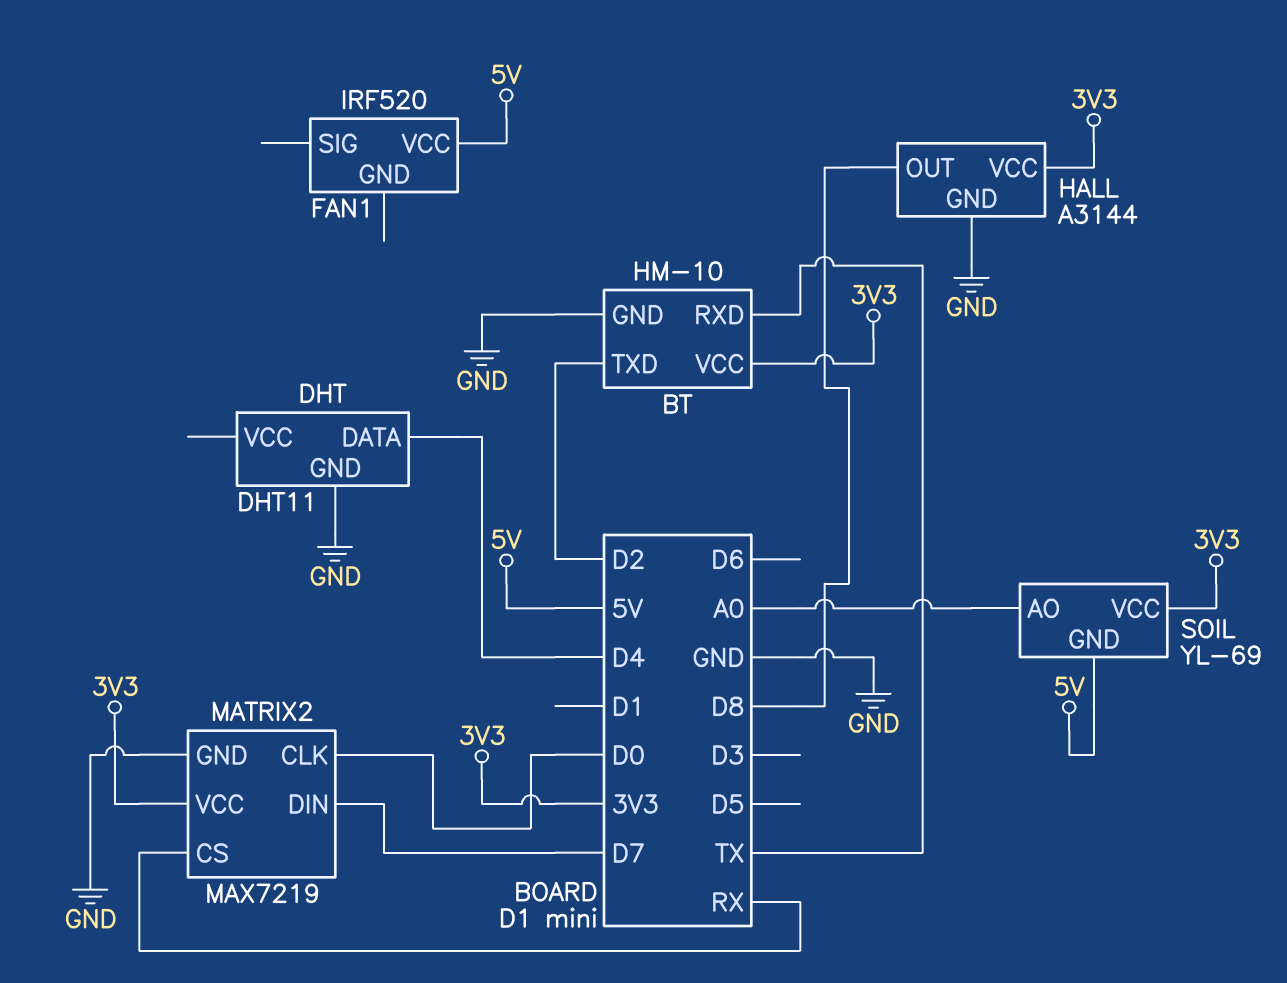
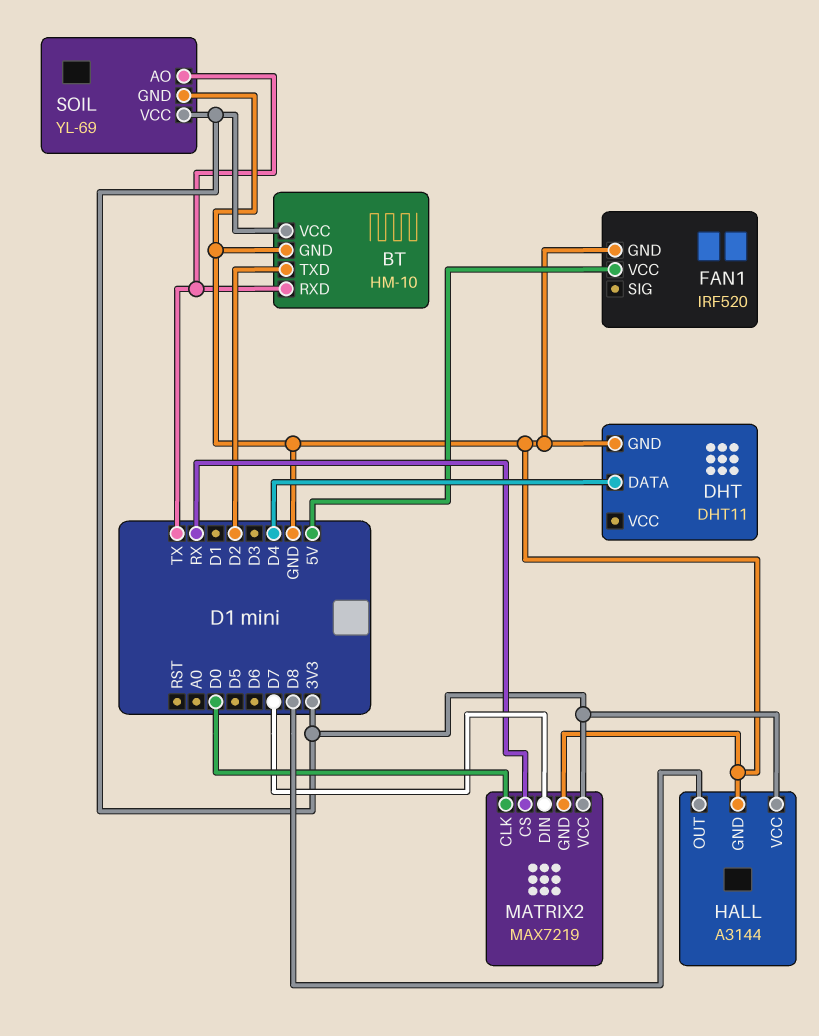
FAN1 pin GND: none -> GND
SOIL pin AO: A0 -> TX
SOIL pin GND: 5V -> GND

